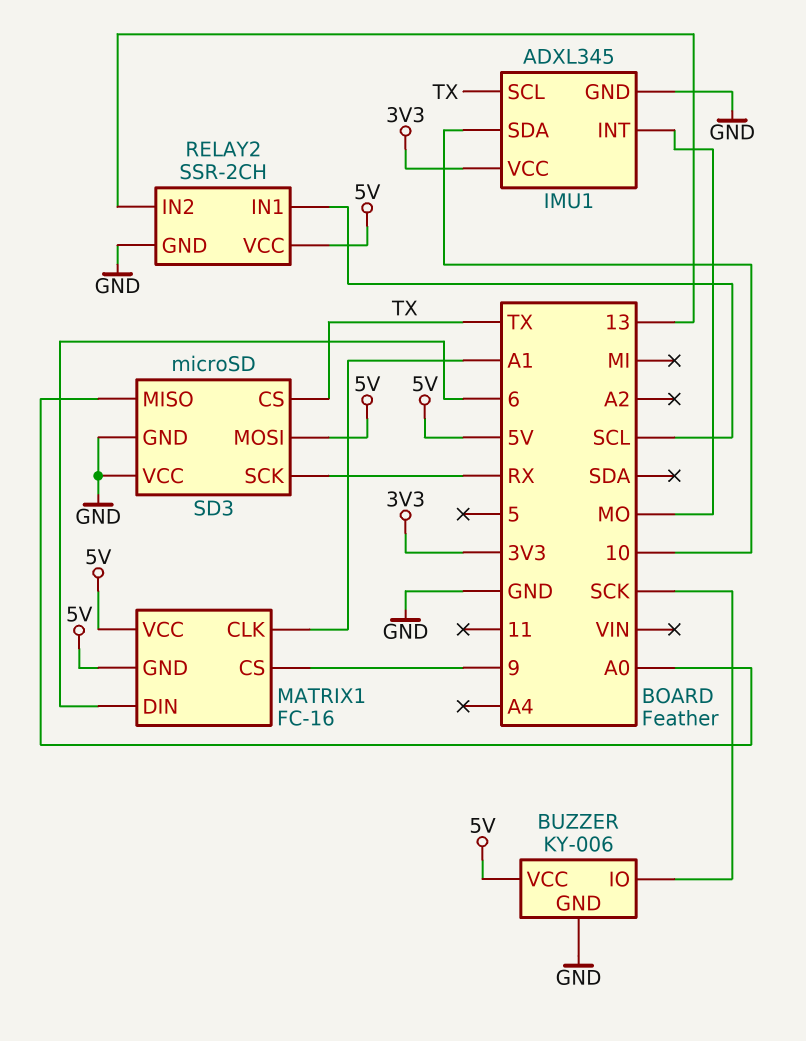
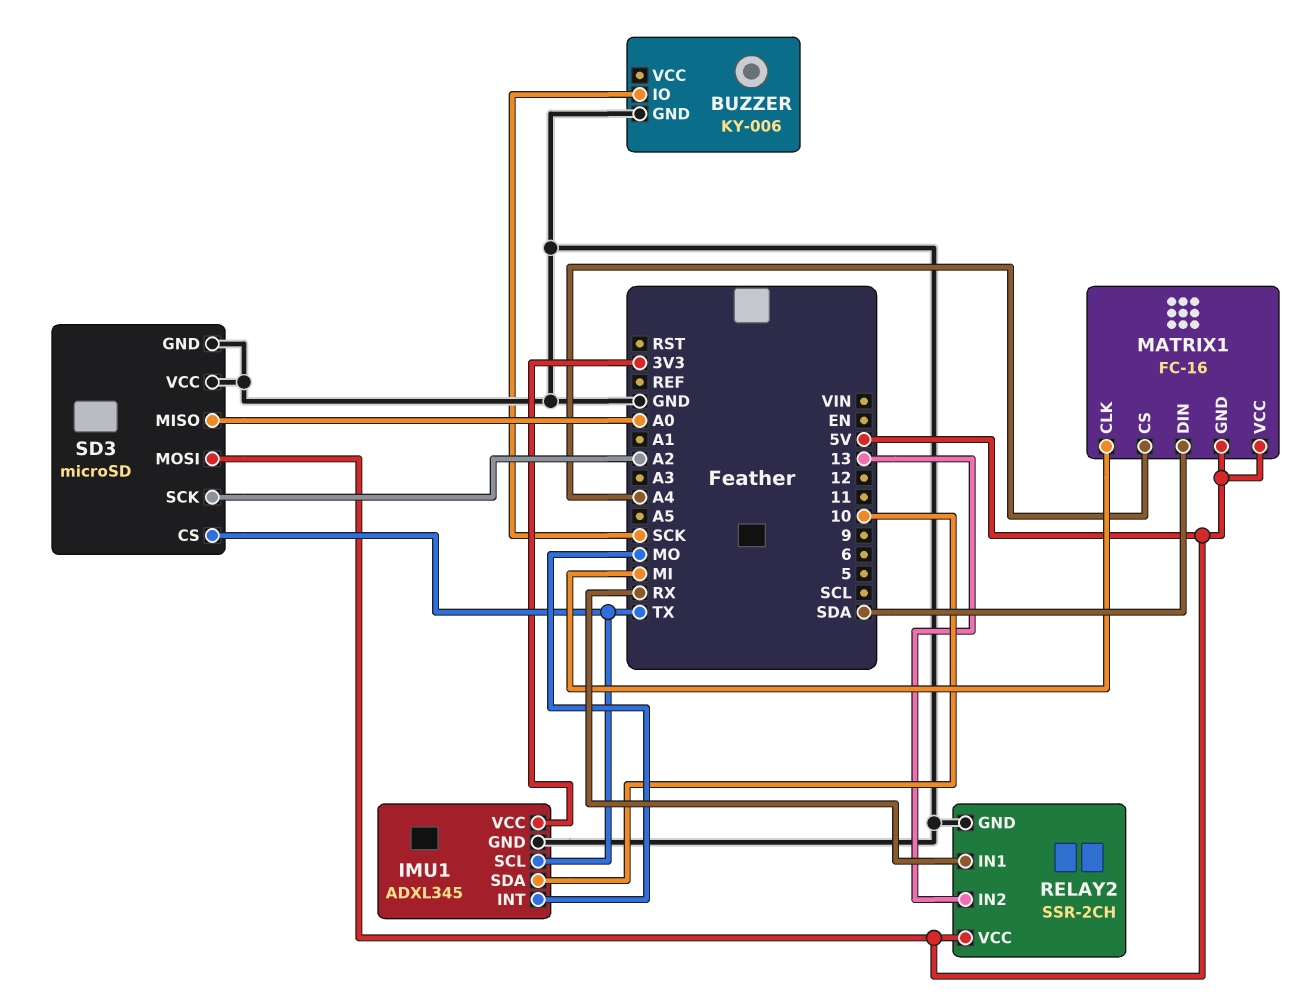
BUZZER pin VCC: 5V -> none
MATRIX1 pin CLK: A1 -> MI
MATRIX1 pin CS: 9 -> A4
MATRIX1 pin DIN: 6 -> SDA
RELAY2 pin IN1: SCL -> RX
SD3 pin SCK: RX -> A2

